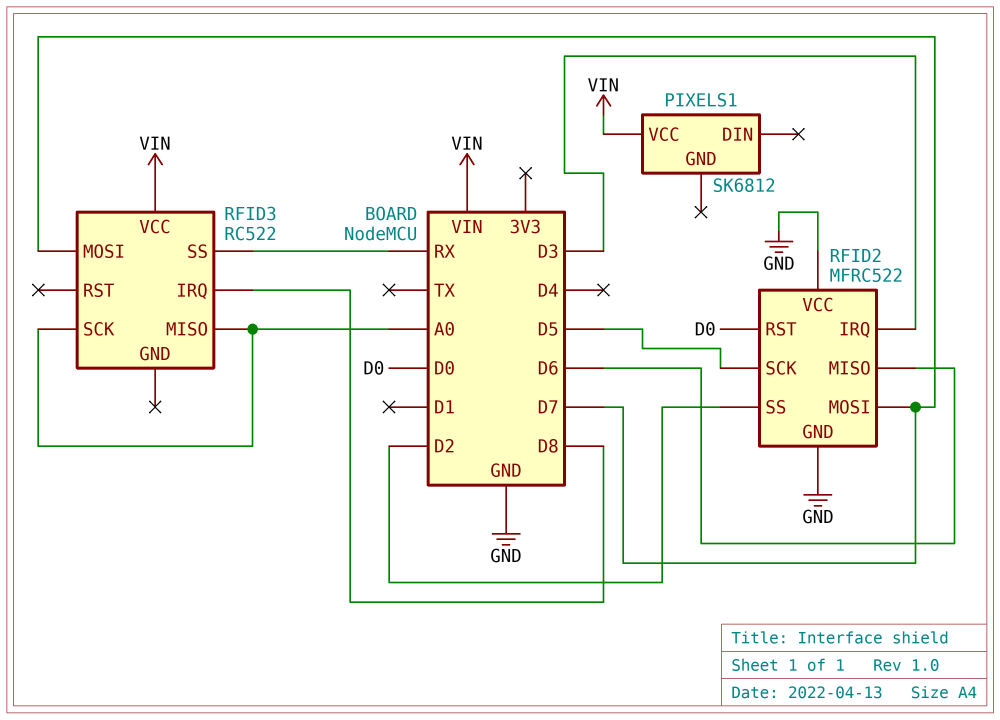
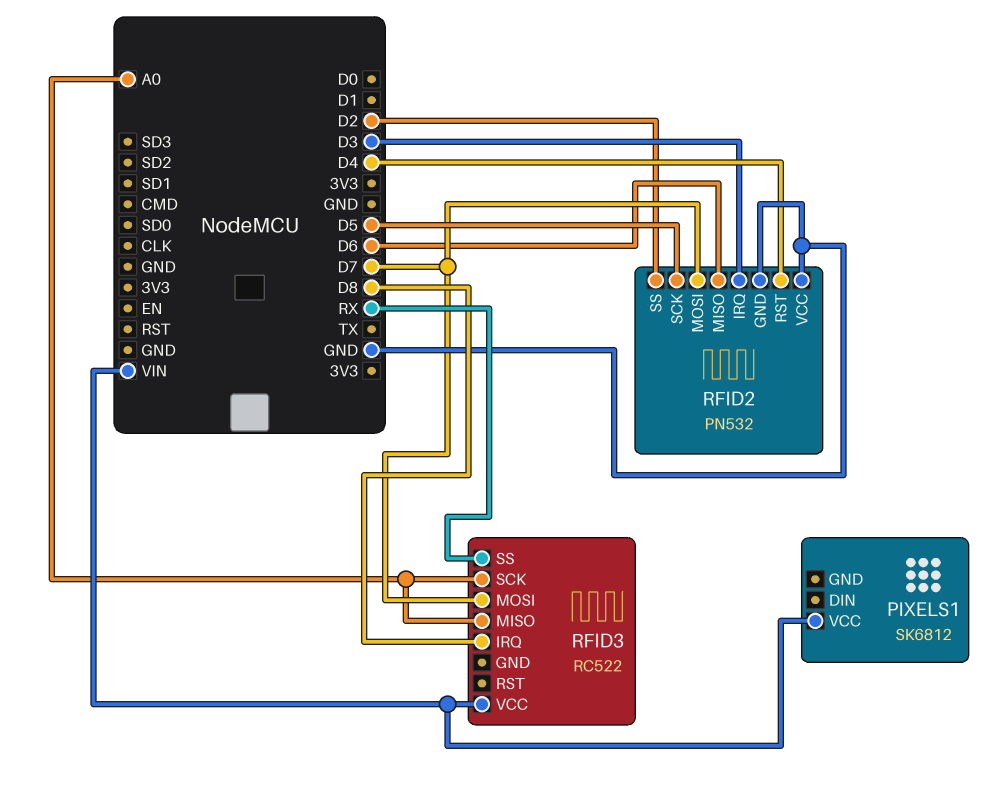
RFID2: MFRC522 -> PN532
RFID2 pin RST: D0 -> D4

